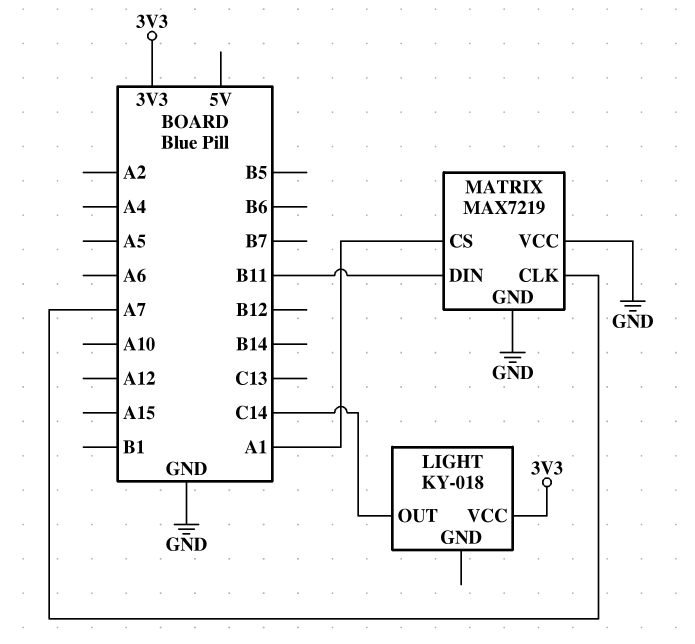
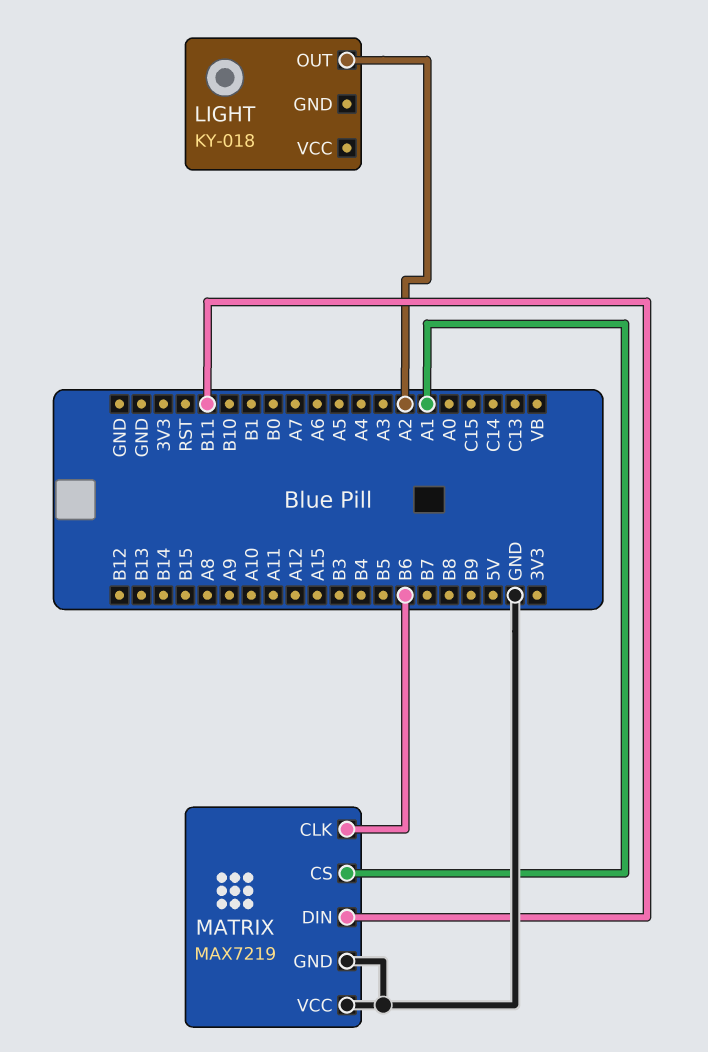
LIGHT pin OUT: C14 -> A2
LIGHT pin VCC: 3V3 -> none
MATRIX pin CLK: A7 -> B6

